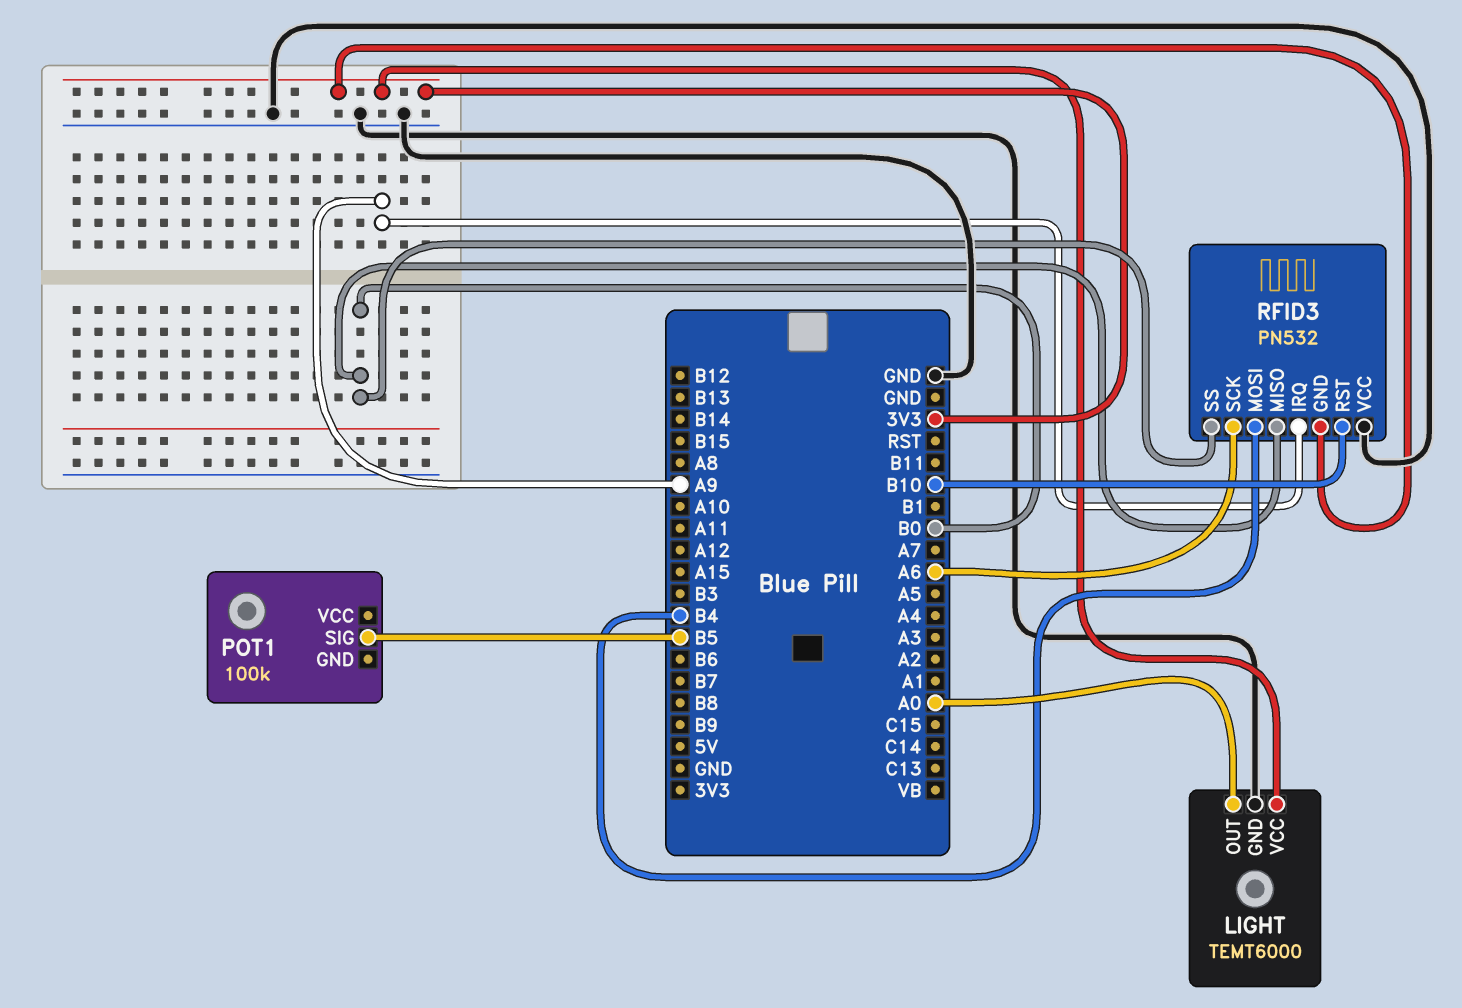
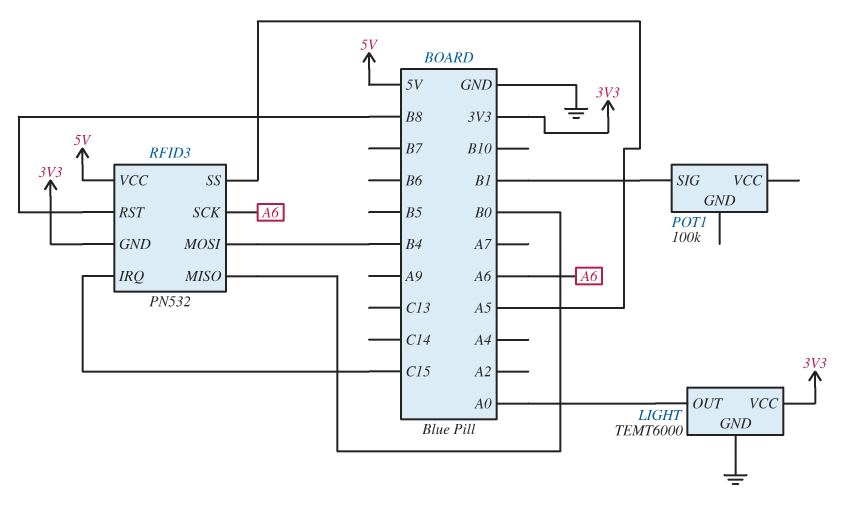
POT1 pin SIG: B5 -> B1
RFID3 pin IRQ: A9 -> C15
RFID3 pin RST: B10 -> B8
RFID3 pin SS: B0 -> A5
RFID3 pin VCC: GND -> 5V

